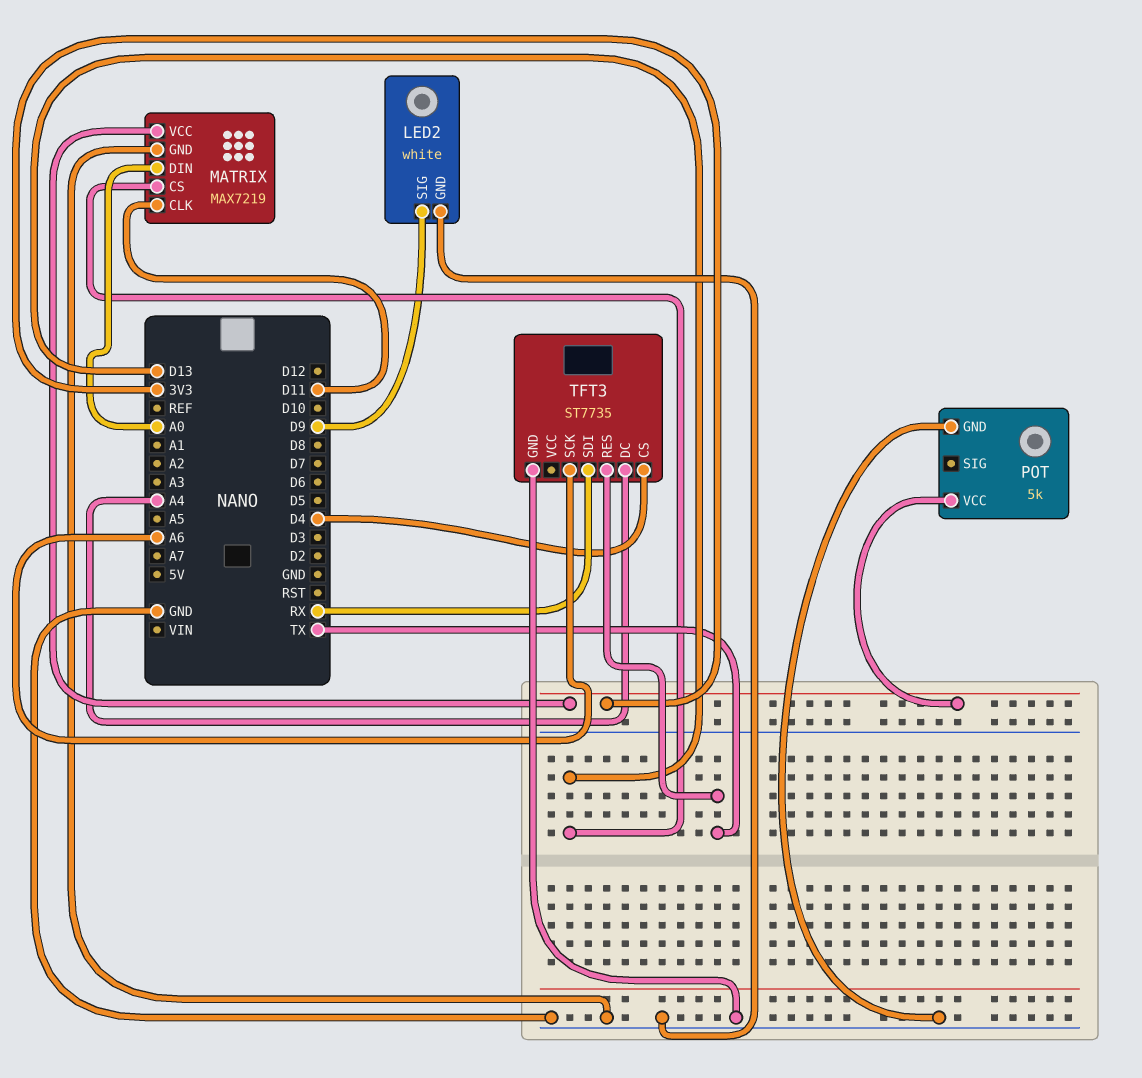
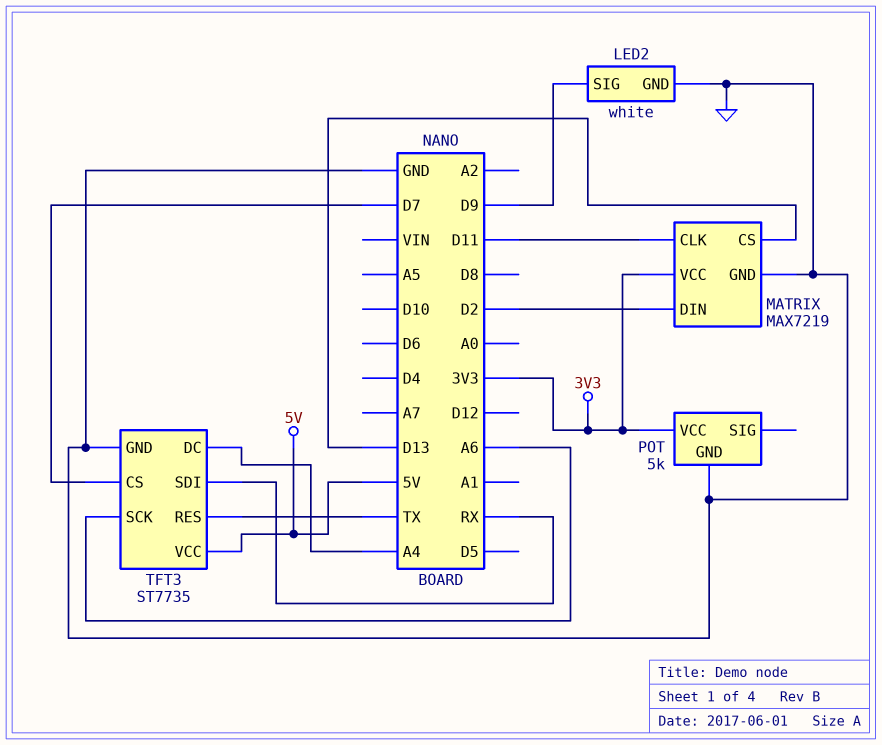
MATRIX pin DIN: A0 -> D2
TFT3 pin CS: D4 -> D7
TFT3 pin VCC: none -> 5V

